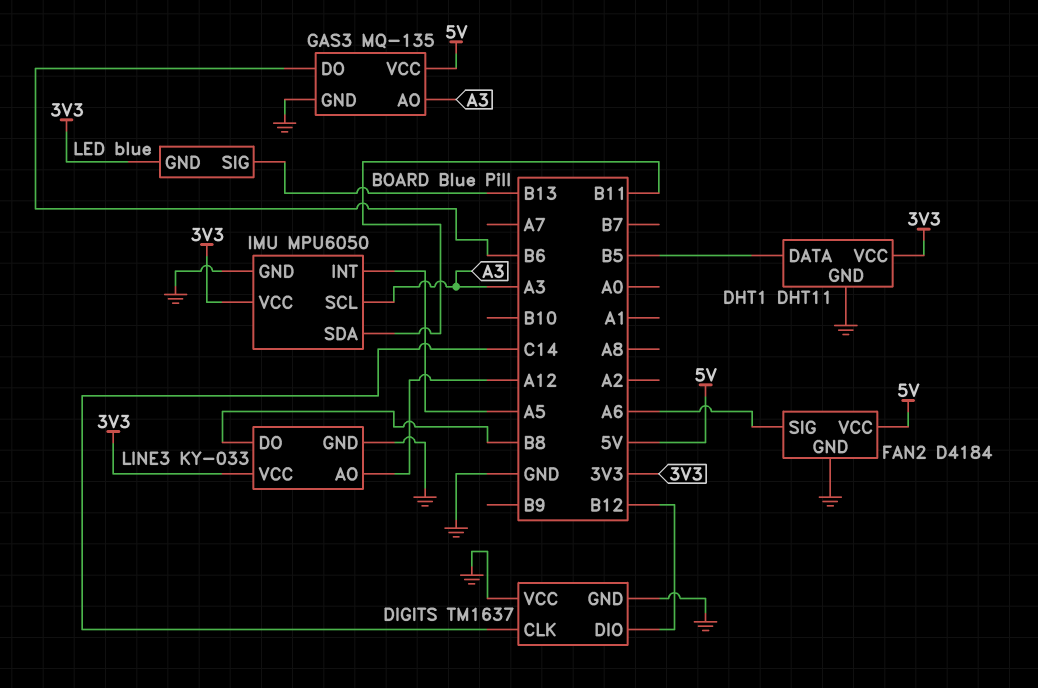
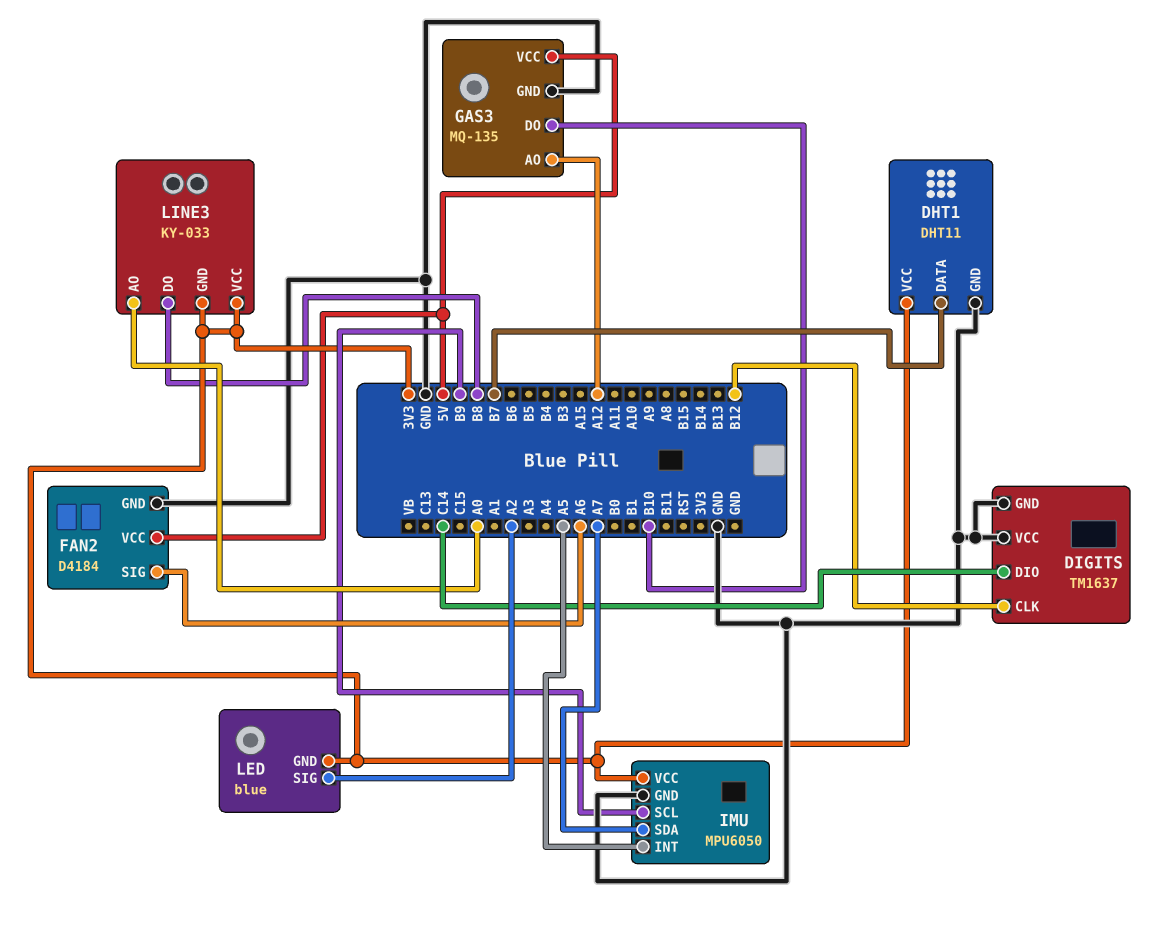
DHT1 pin DATA: B5 -> B7
DIGITS pin CLK: C14 -> B12
DIGITS pin DIO: B12 -> C14
GAS3 pin AO: A3 -> A12
GAS3 pin DO: B6 -> B10
IMU pin SCL: A3 -> B9
IMU pin SDA: B11 -> A7
LED pin SIG: B13 -> A2
LINE3 pin AO: A12 -> A0
LINE3 pin GND: GND -> 3V3

